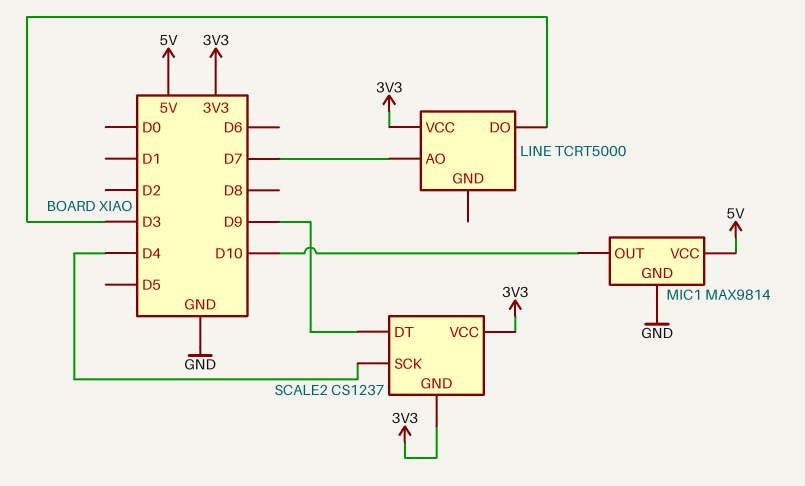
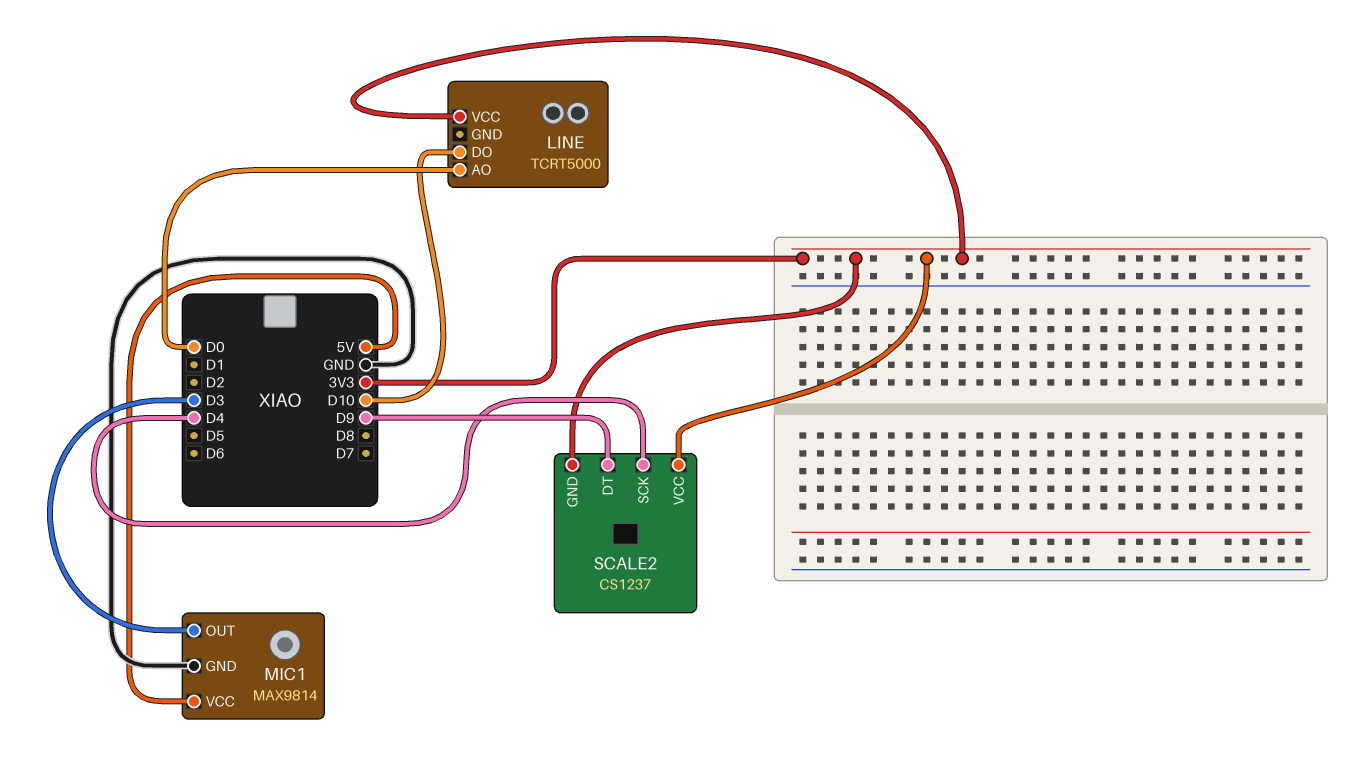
LINE pin AO: D7 -> D0
LINE pin DO: D3 -> D10
MIC1 pin OUT: D10 -> D3

